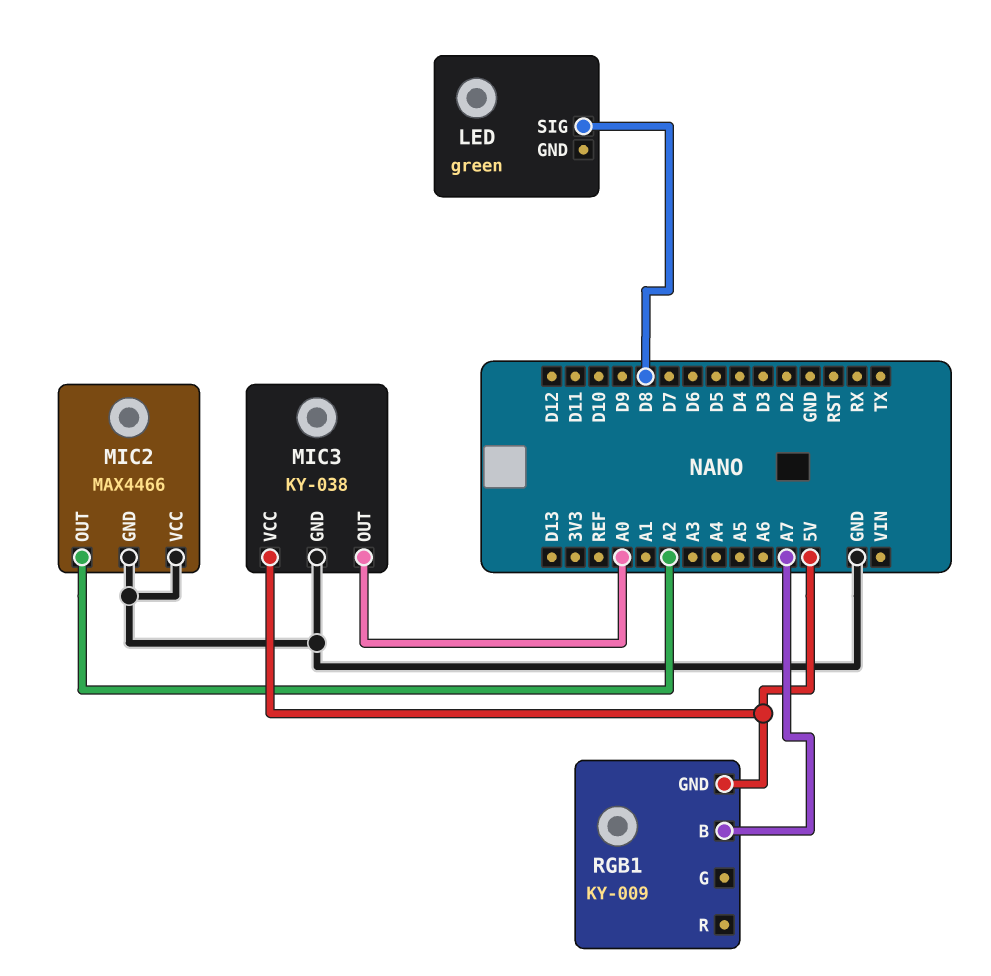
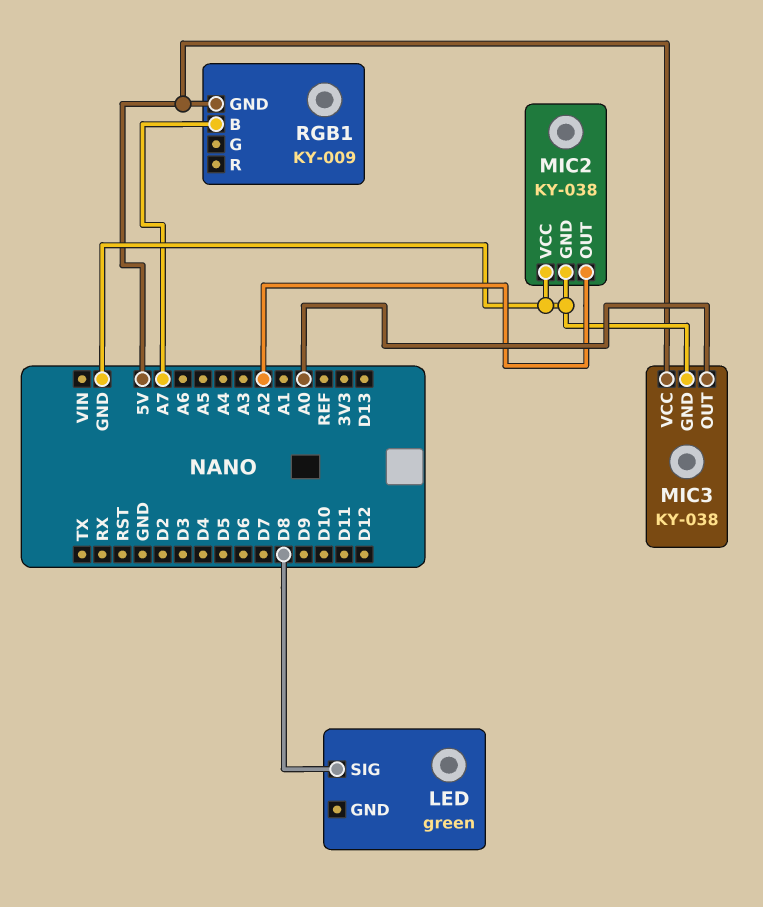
MIC2: MAX4466 -> KY-038

